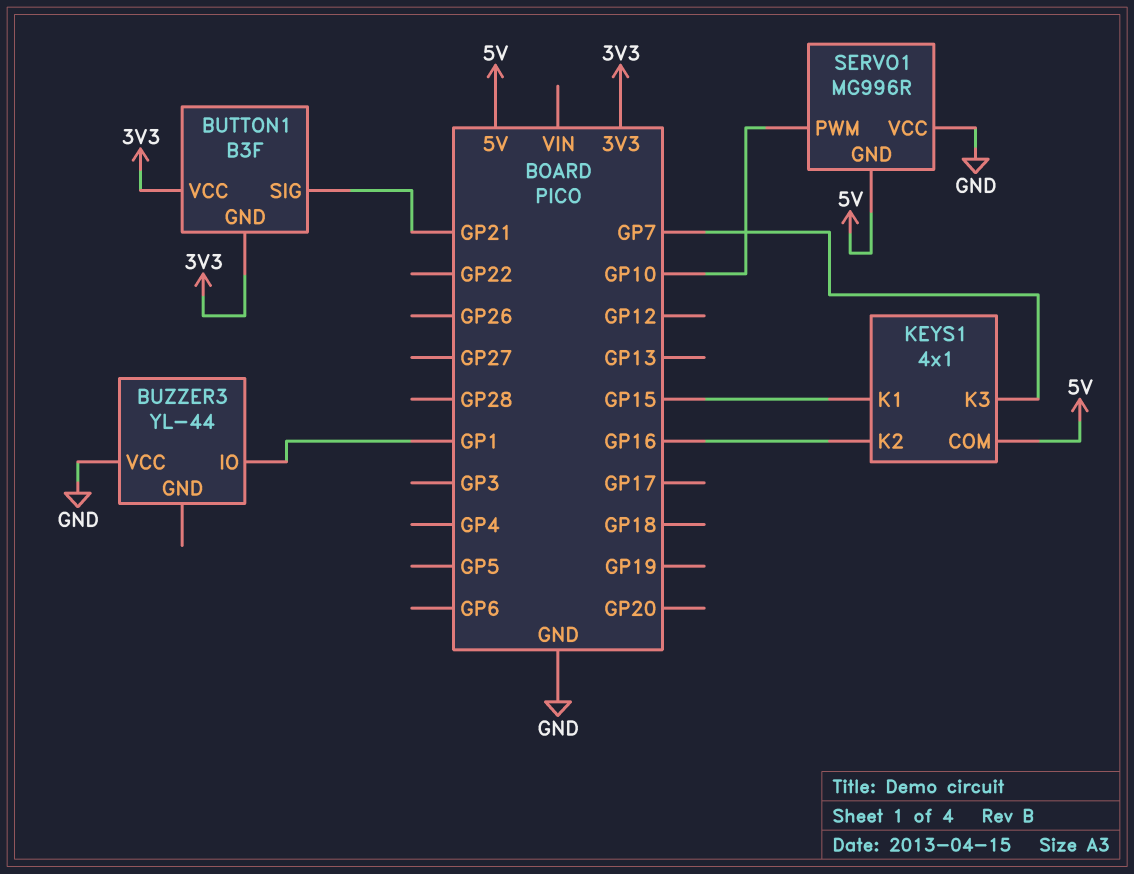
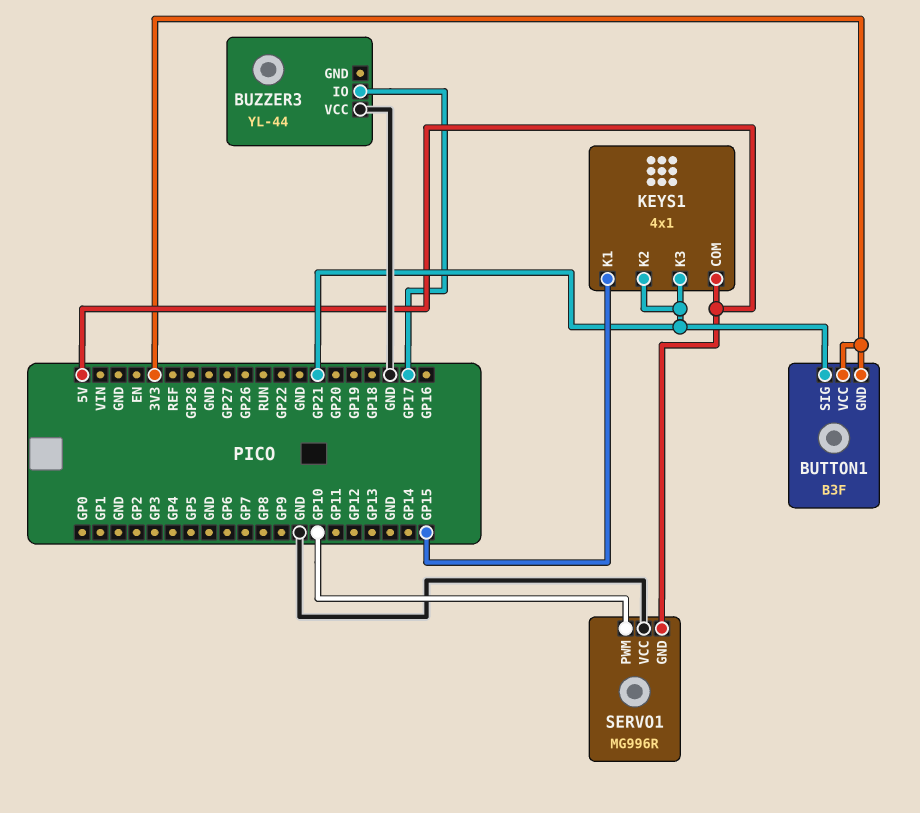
BUZZER3 pin IO: GP1 -> GP17
KEYS1 pin K2: GP16 -> GP21
KEYS1 pin K3: GP7 -> GP21

